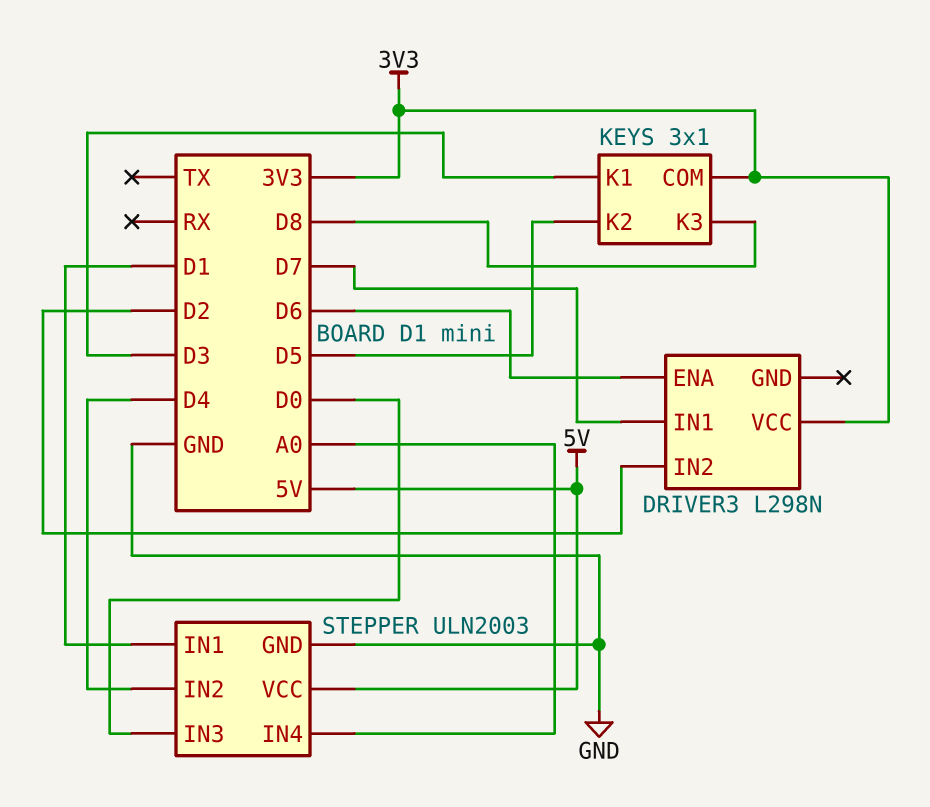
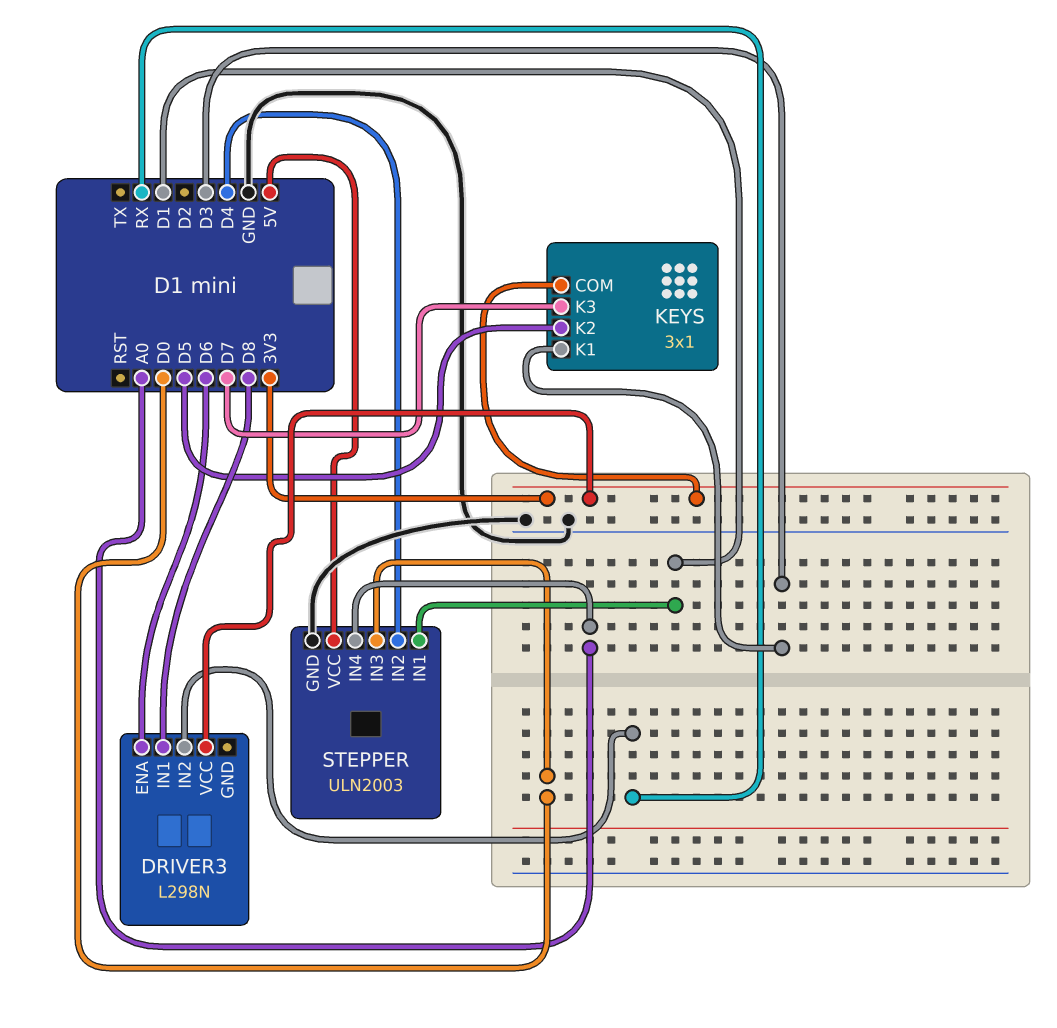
DRIVER3 pin IN1: D7 -> D8
DRIVER3 pin IN2: D2 -> RX
KEYS pin K3: D8 -> D7

